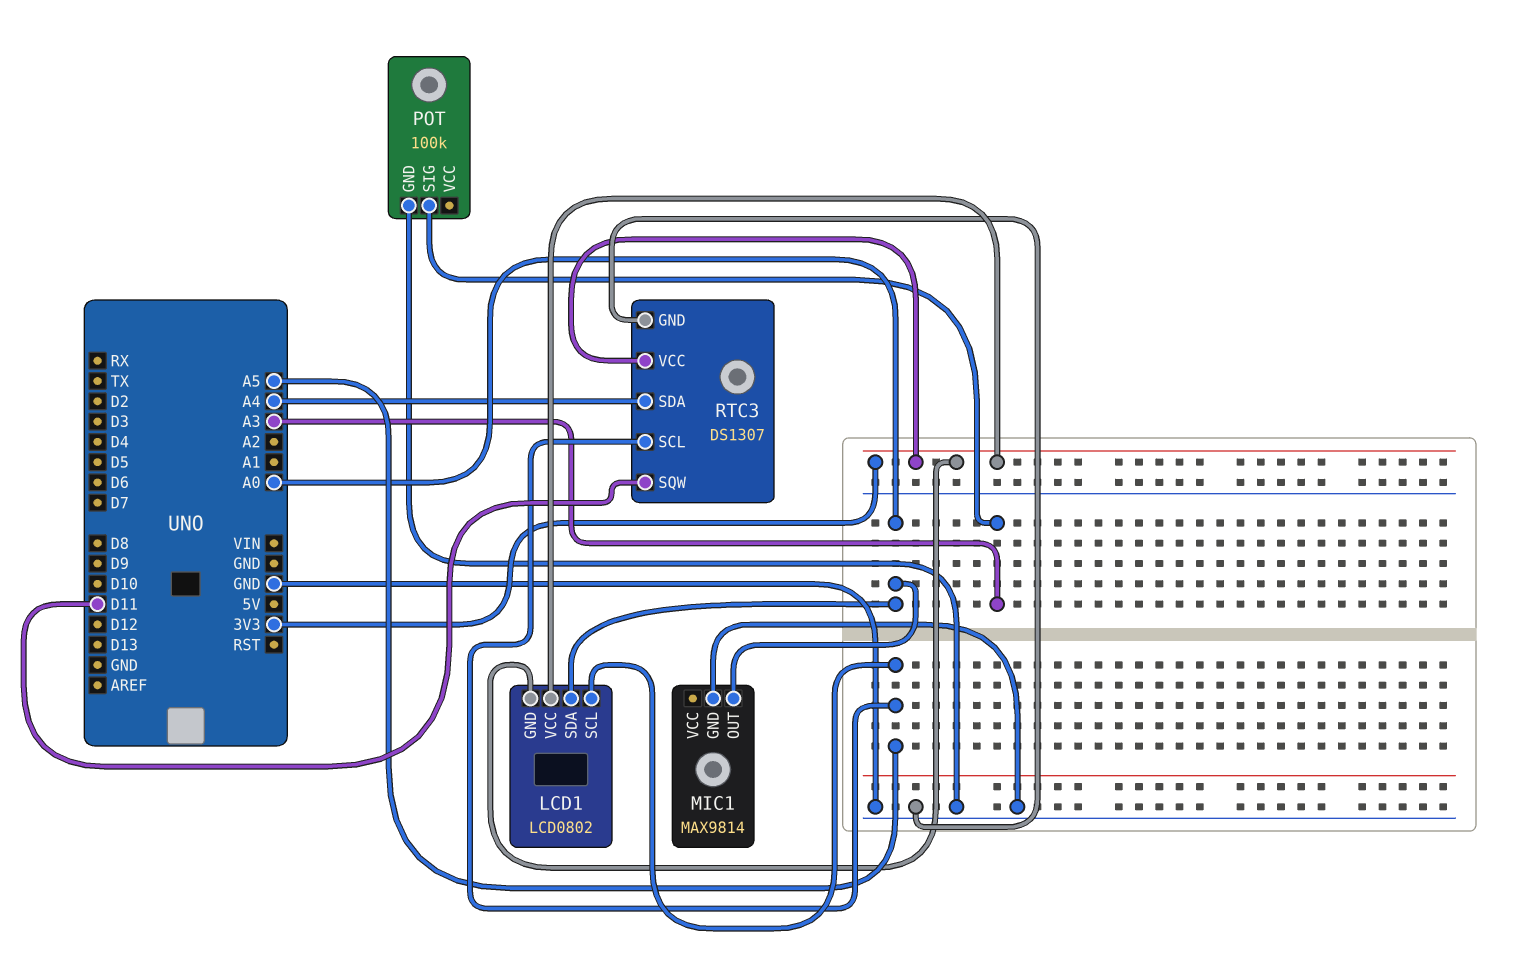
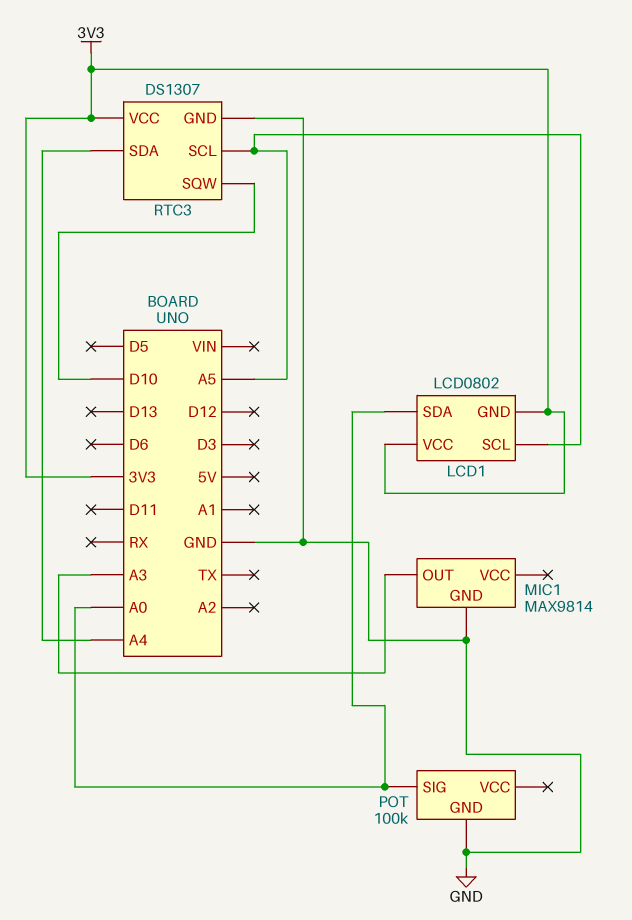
MIC1 pin OUT: A0 -> A3
POT pin SIG: A3 -> A0
RTC3 pin SQW: D11 -> D10

